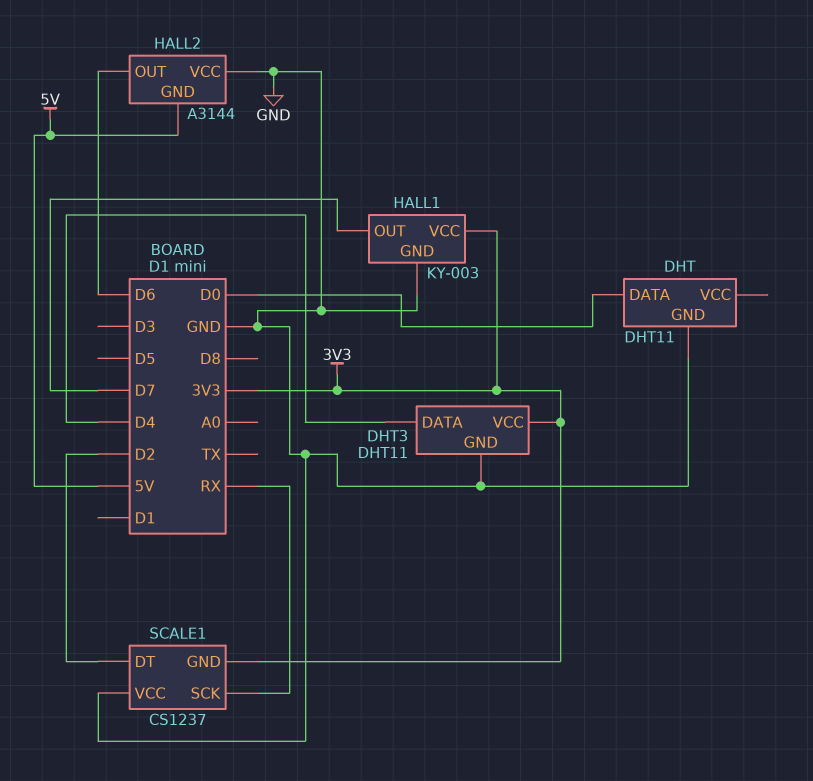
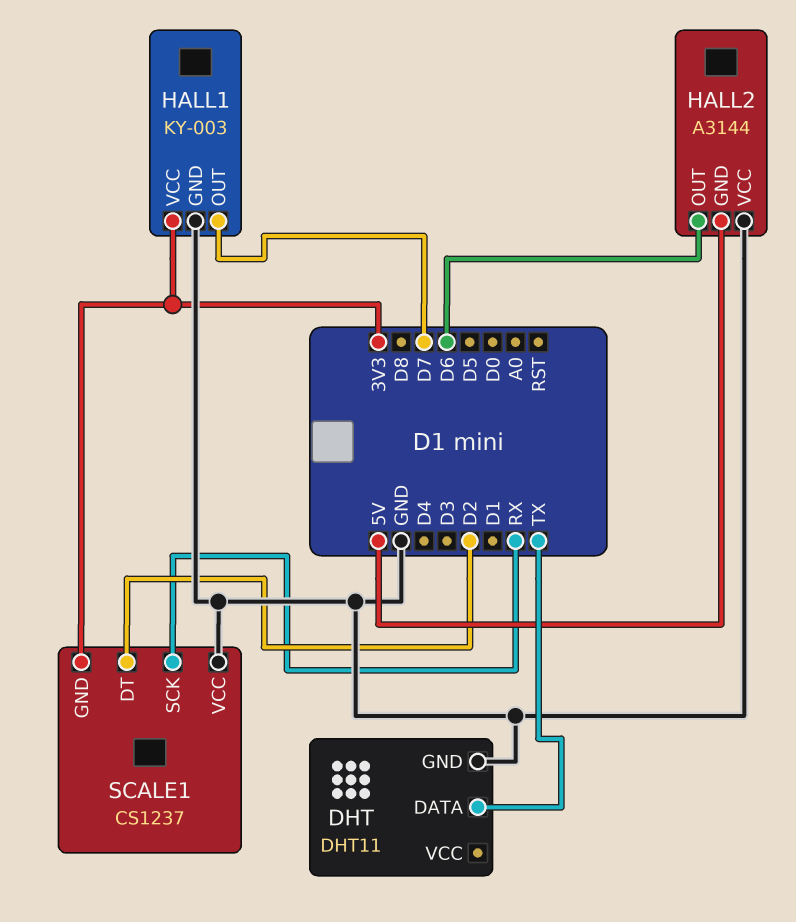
DHT pin DATA: D0 -> TX
DHT3: DHT11 -> none
DHT3 pin DATA: D4 -> none
DHT3 pin GND: GND -> none
DHT3 pin VCC: 3V3 -> none

